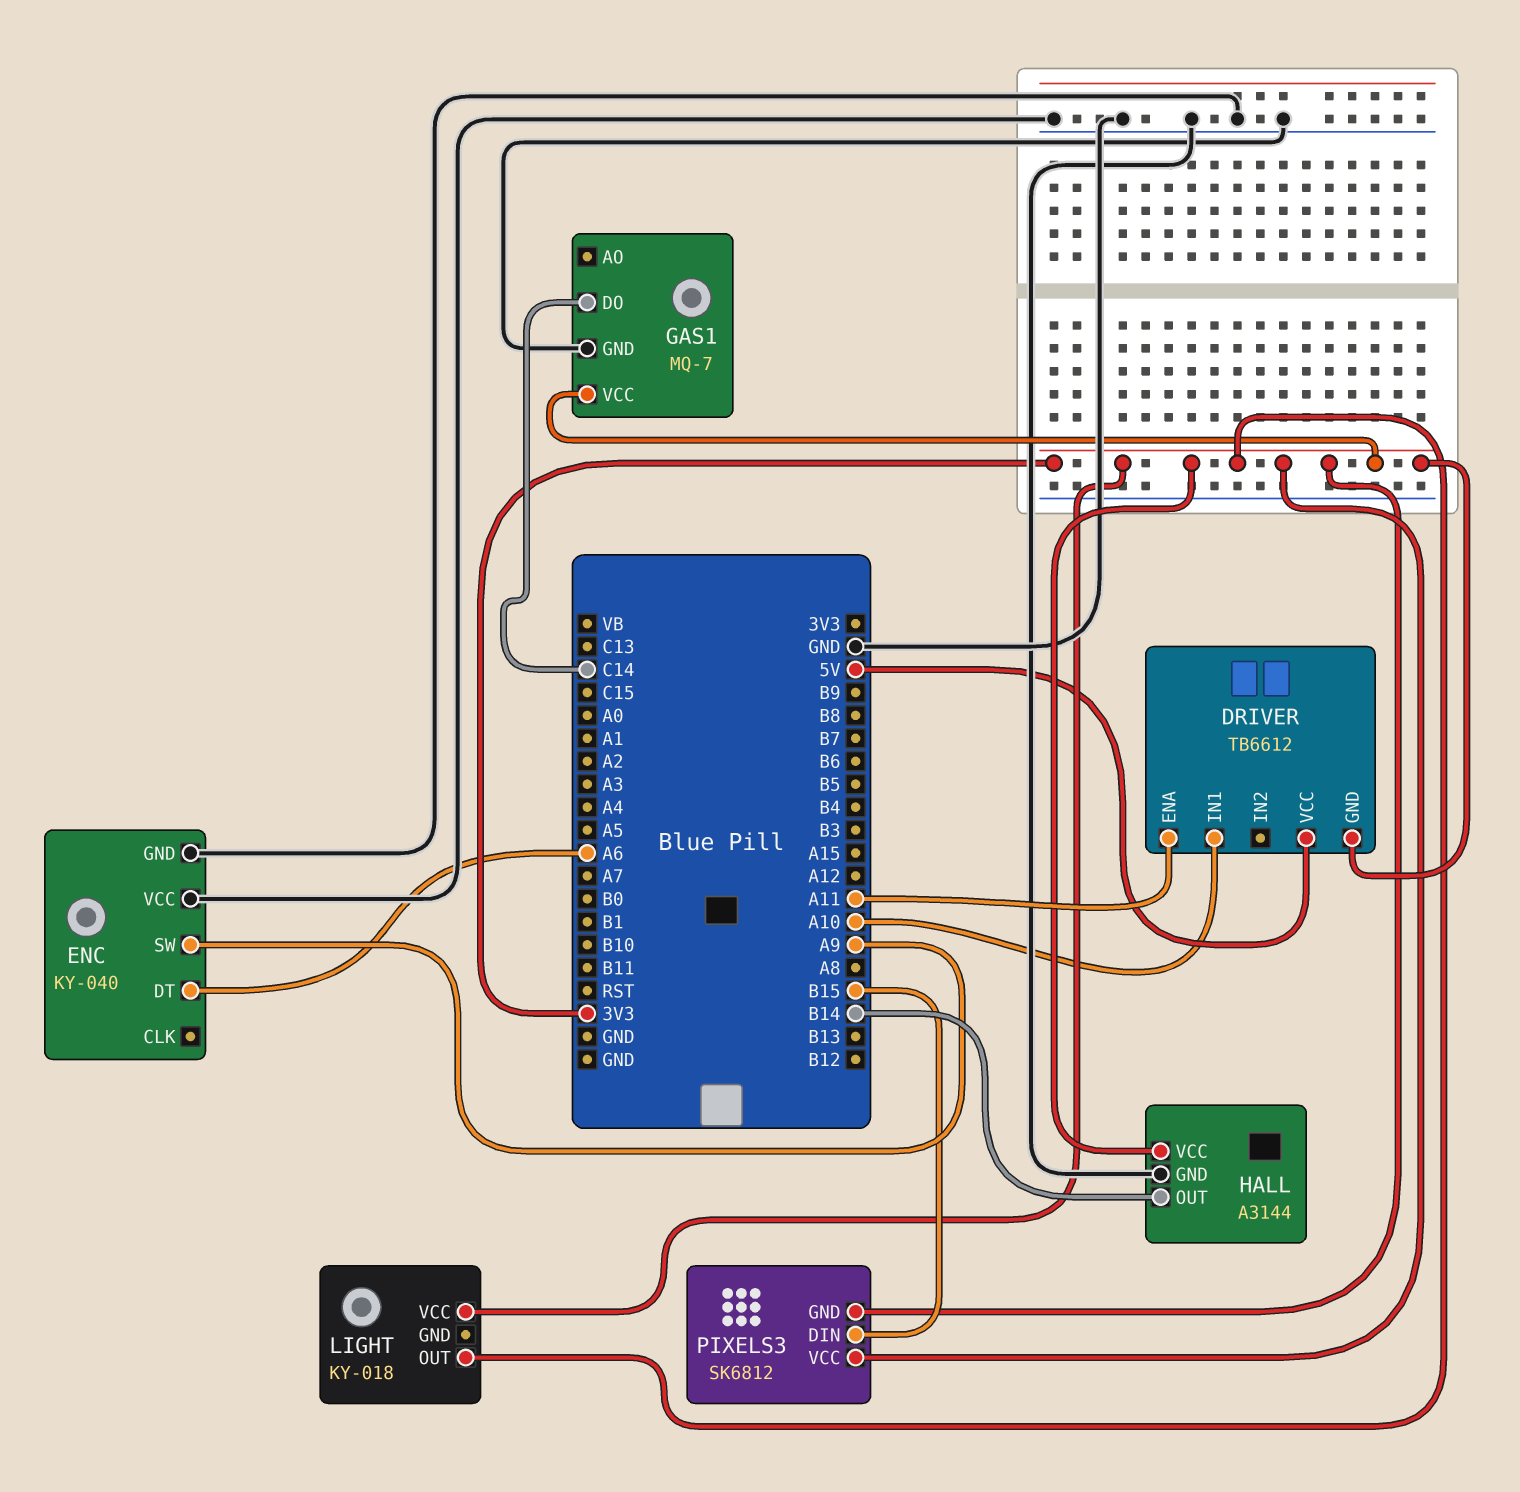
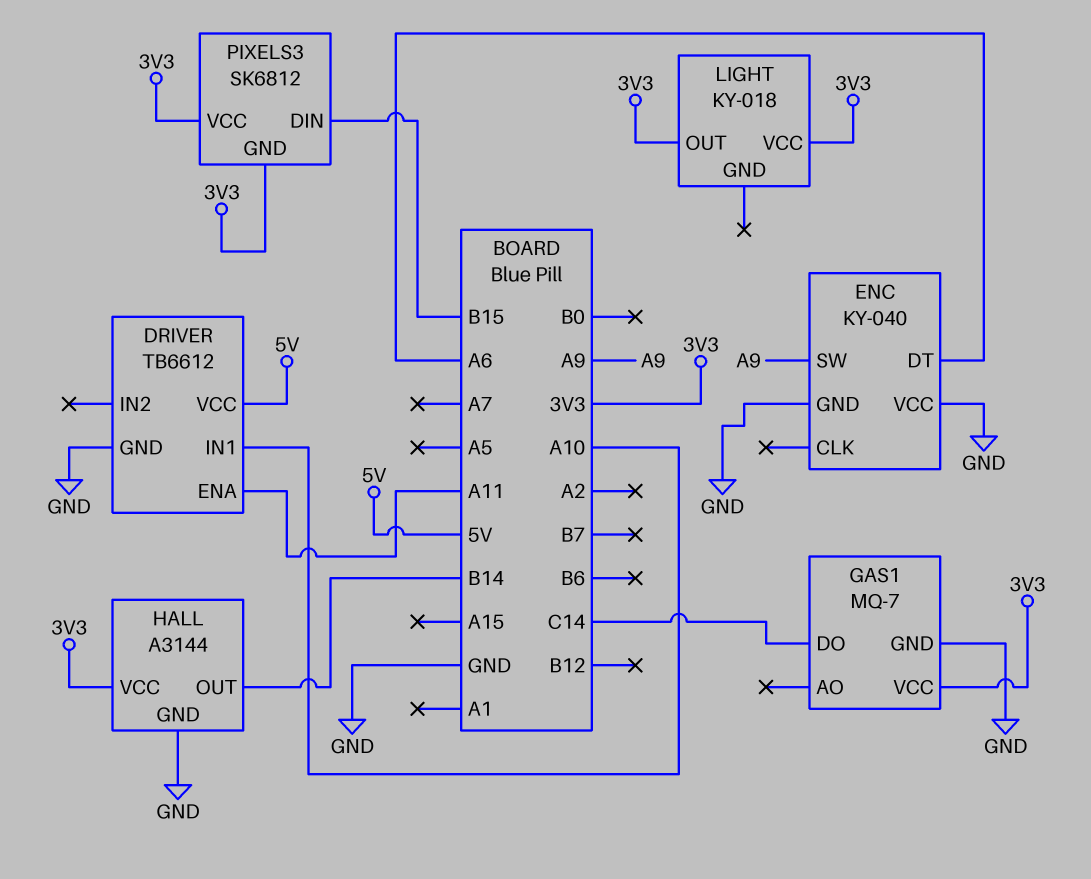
DRIVER pin GND: 3V3 -> GND

